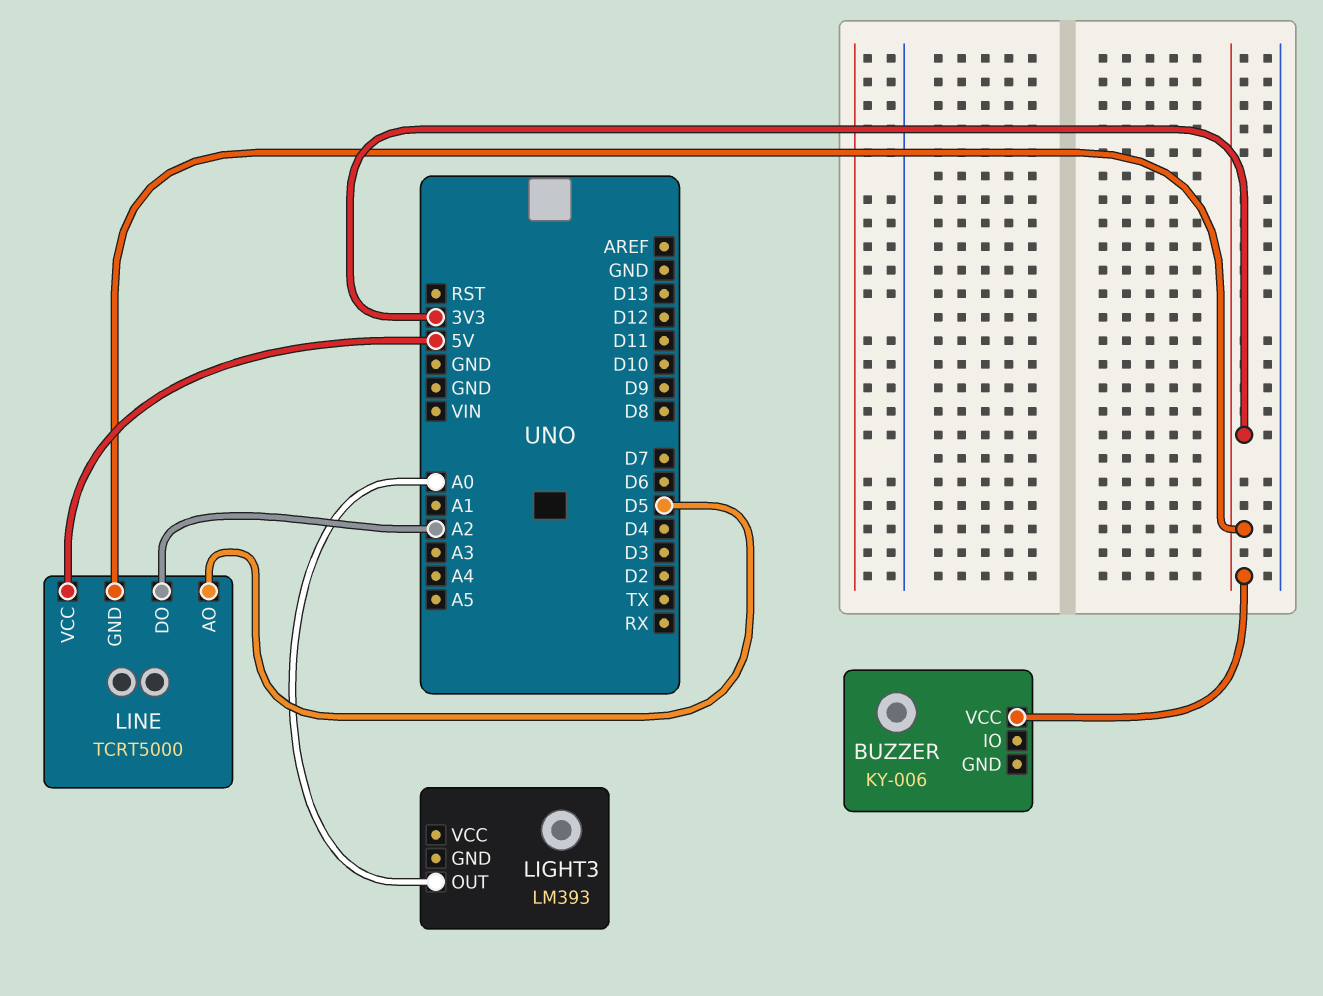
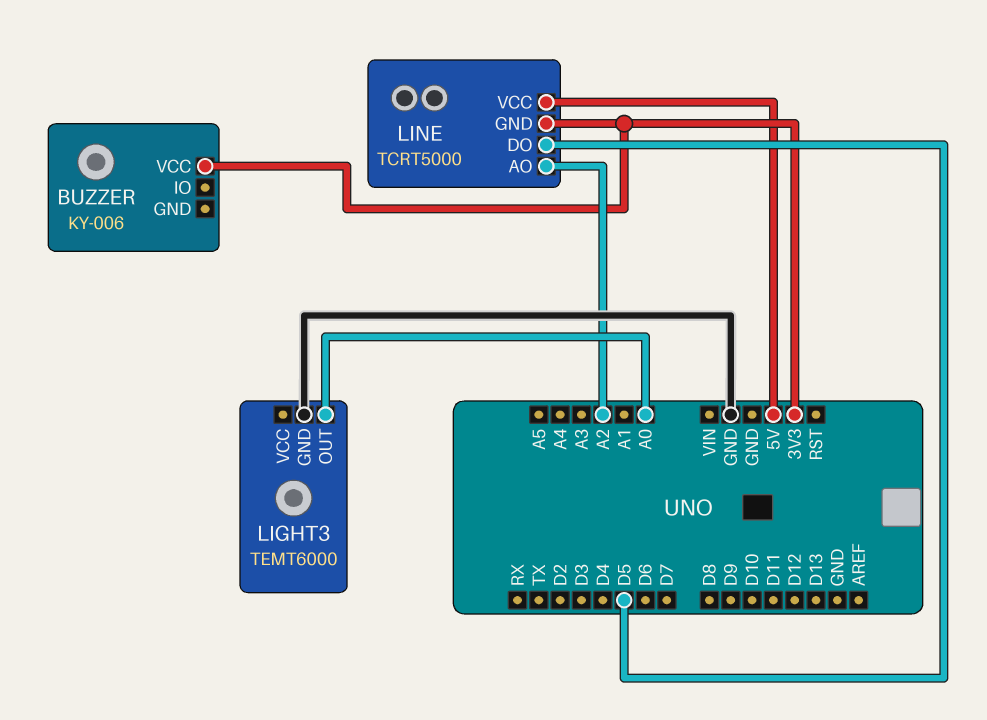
LIGHT3: LM393 -> TEMT6000
LIGHT3 pin GND: none -> GND
LINE pin AO: D5 -> A2
LINE pin DO: A2 -> D5

